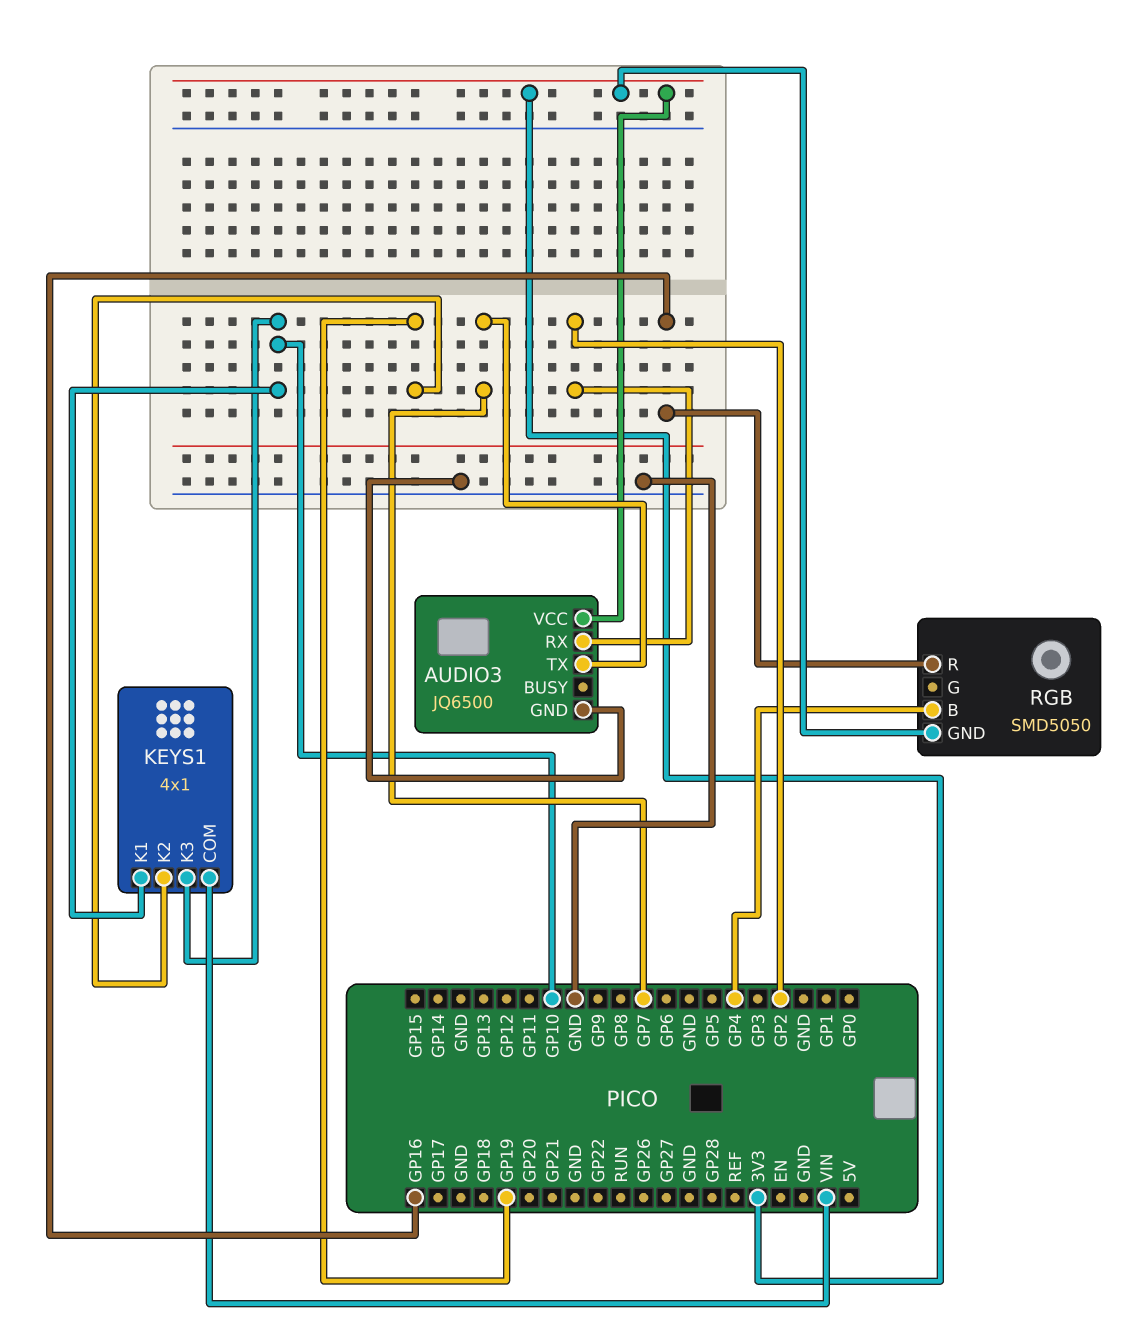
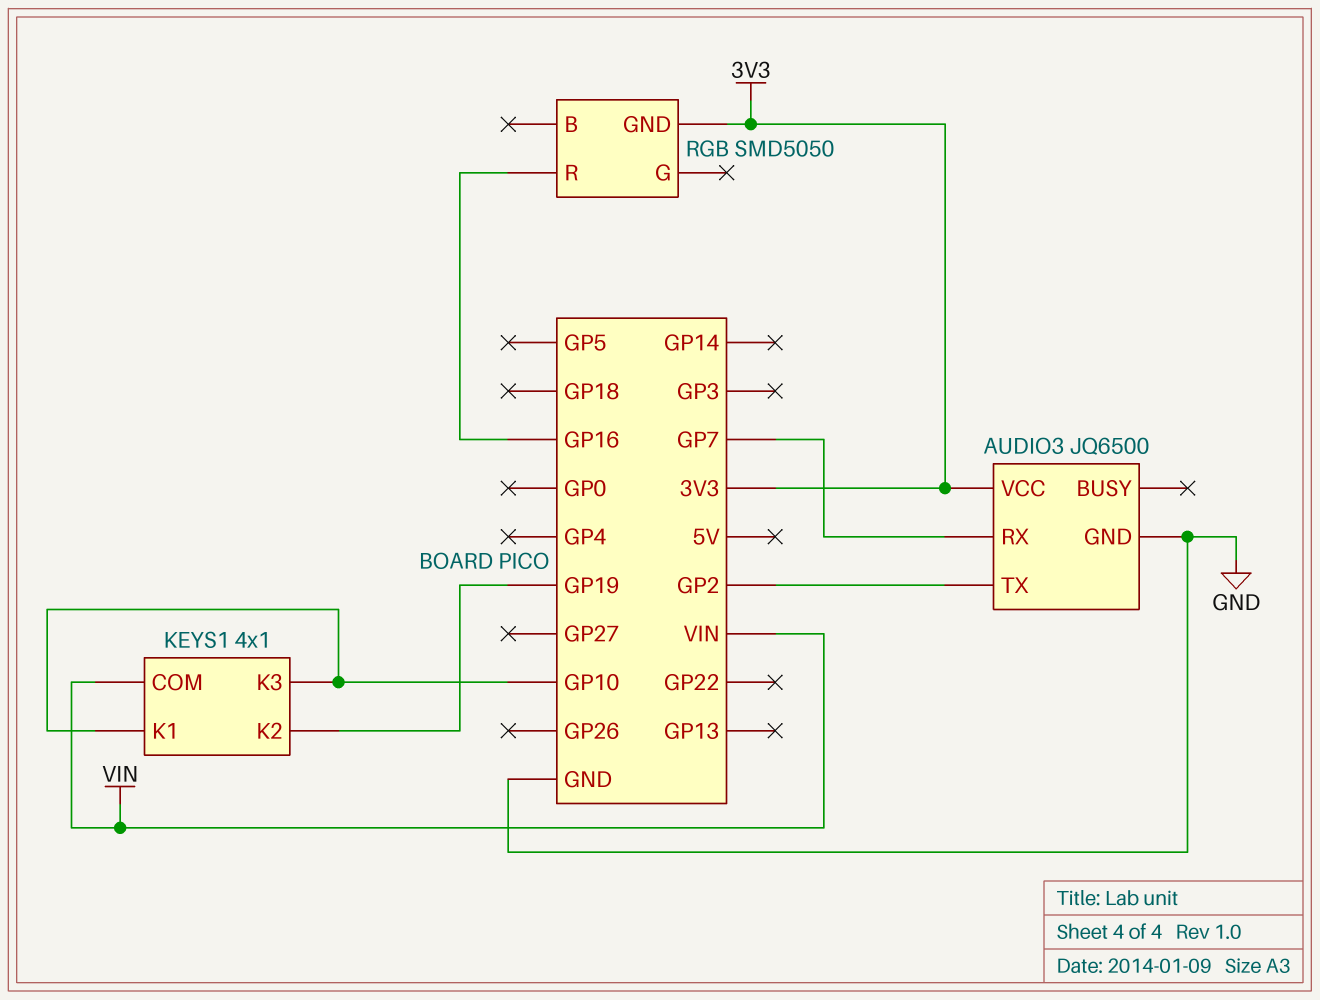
AUDIO3 pin RX: GP2 -> GP7
AUDIO3 pin TX: GP7 -> GP2
RGB pin B: GP4 -> none

